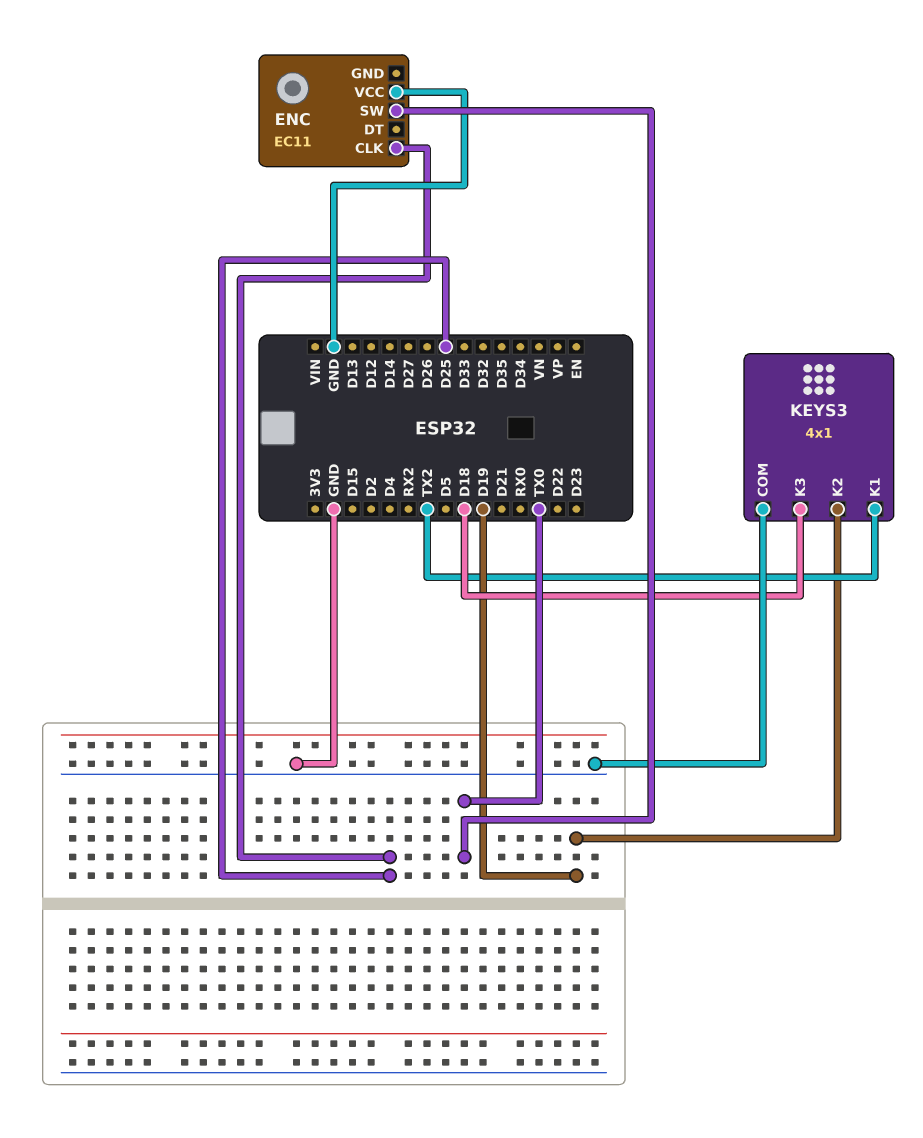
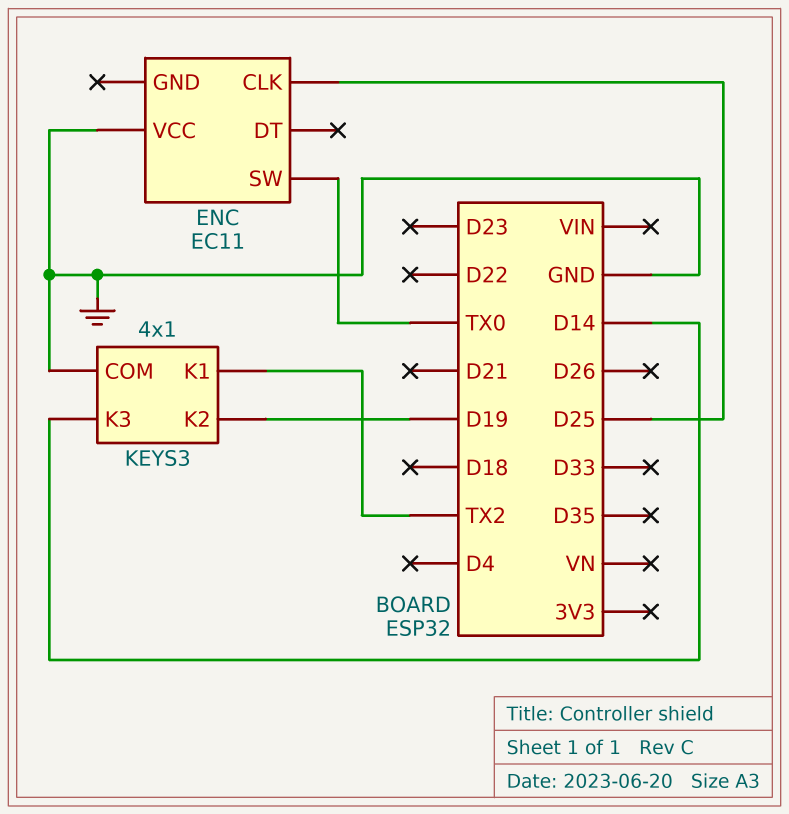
KEYS3 pin K3: D18 -> D14

